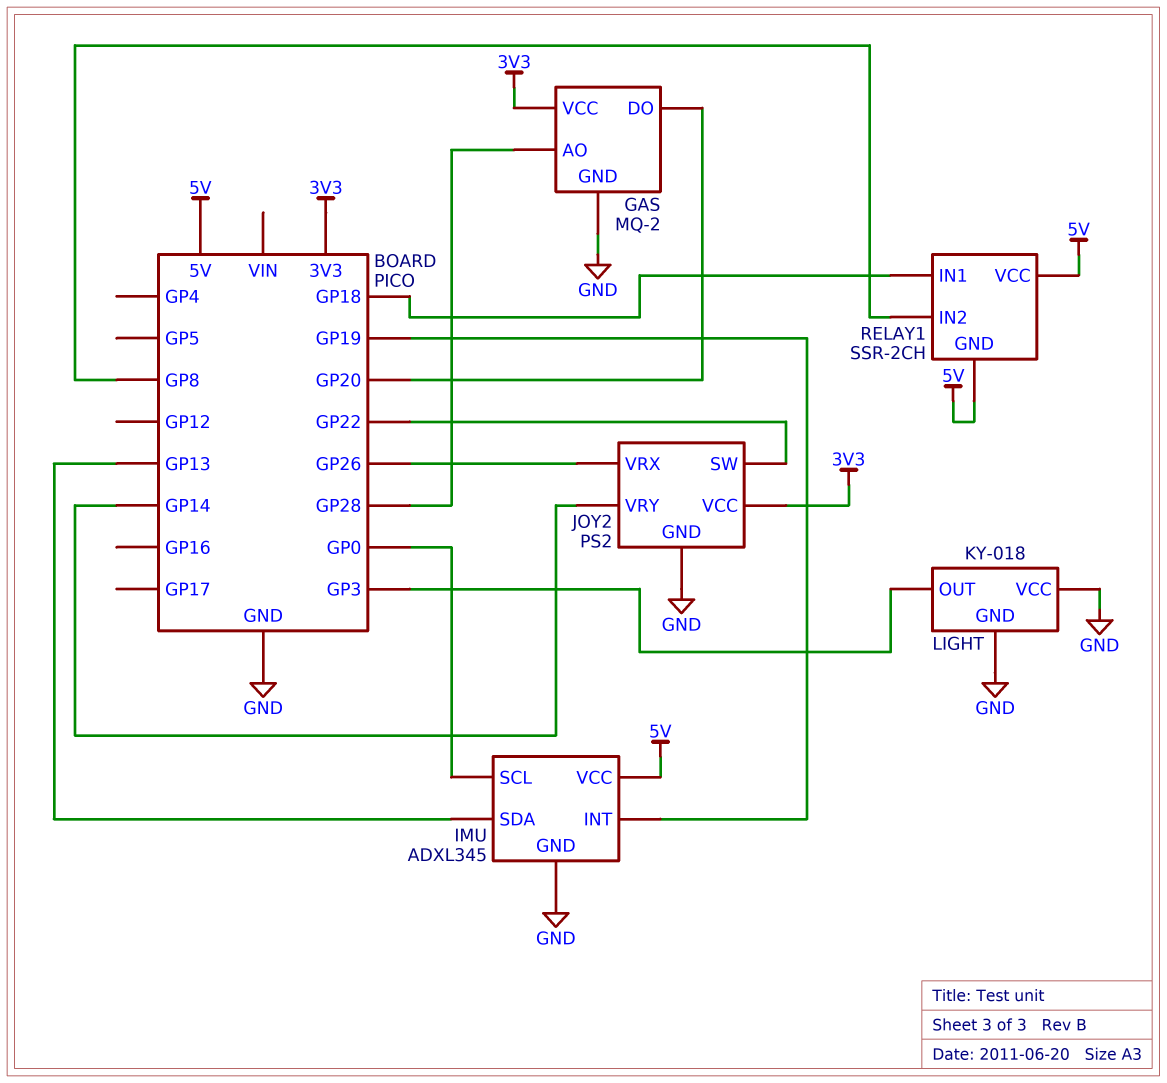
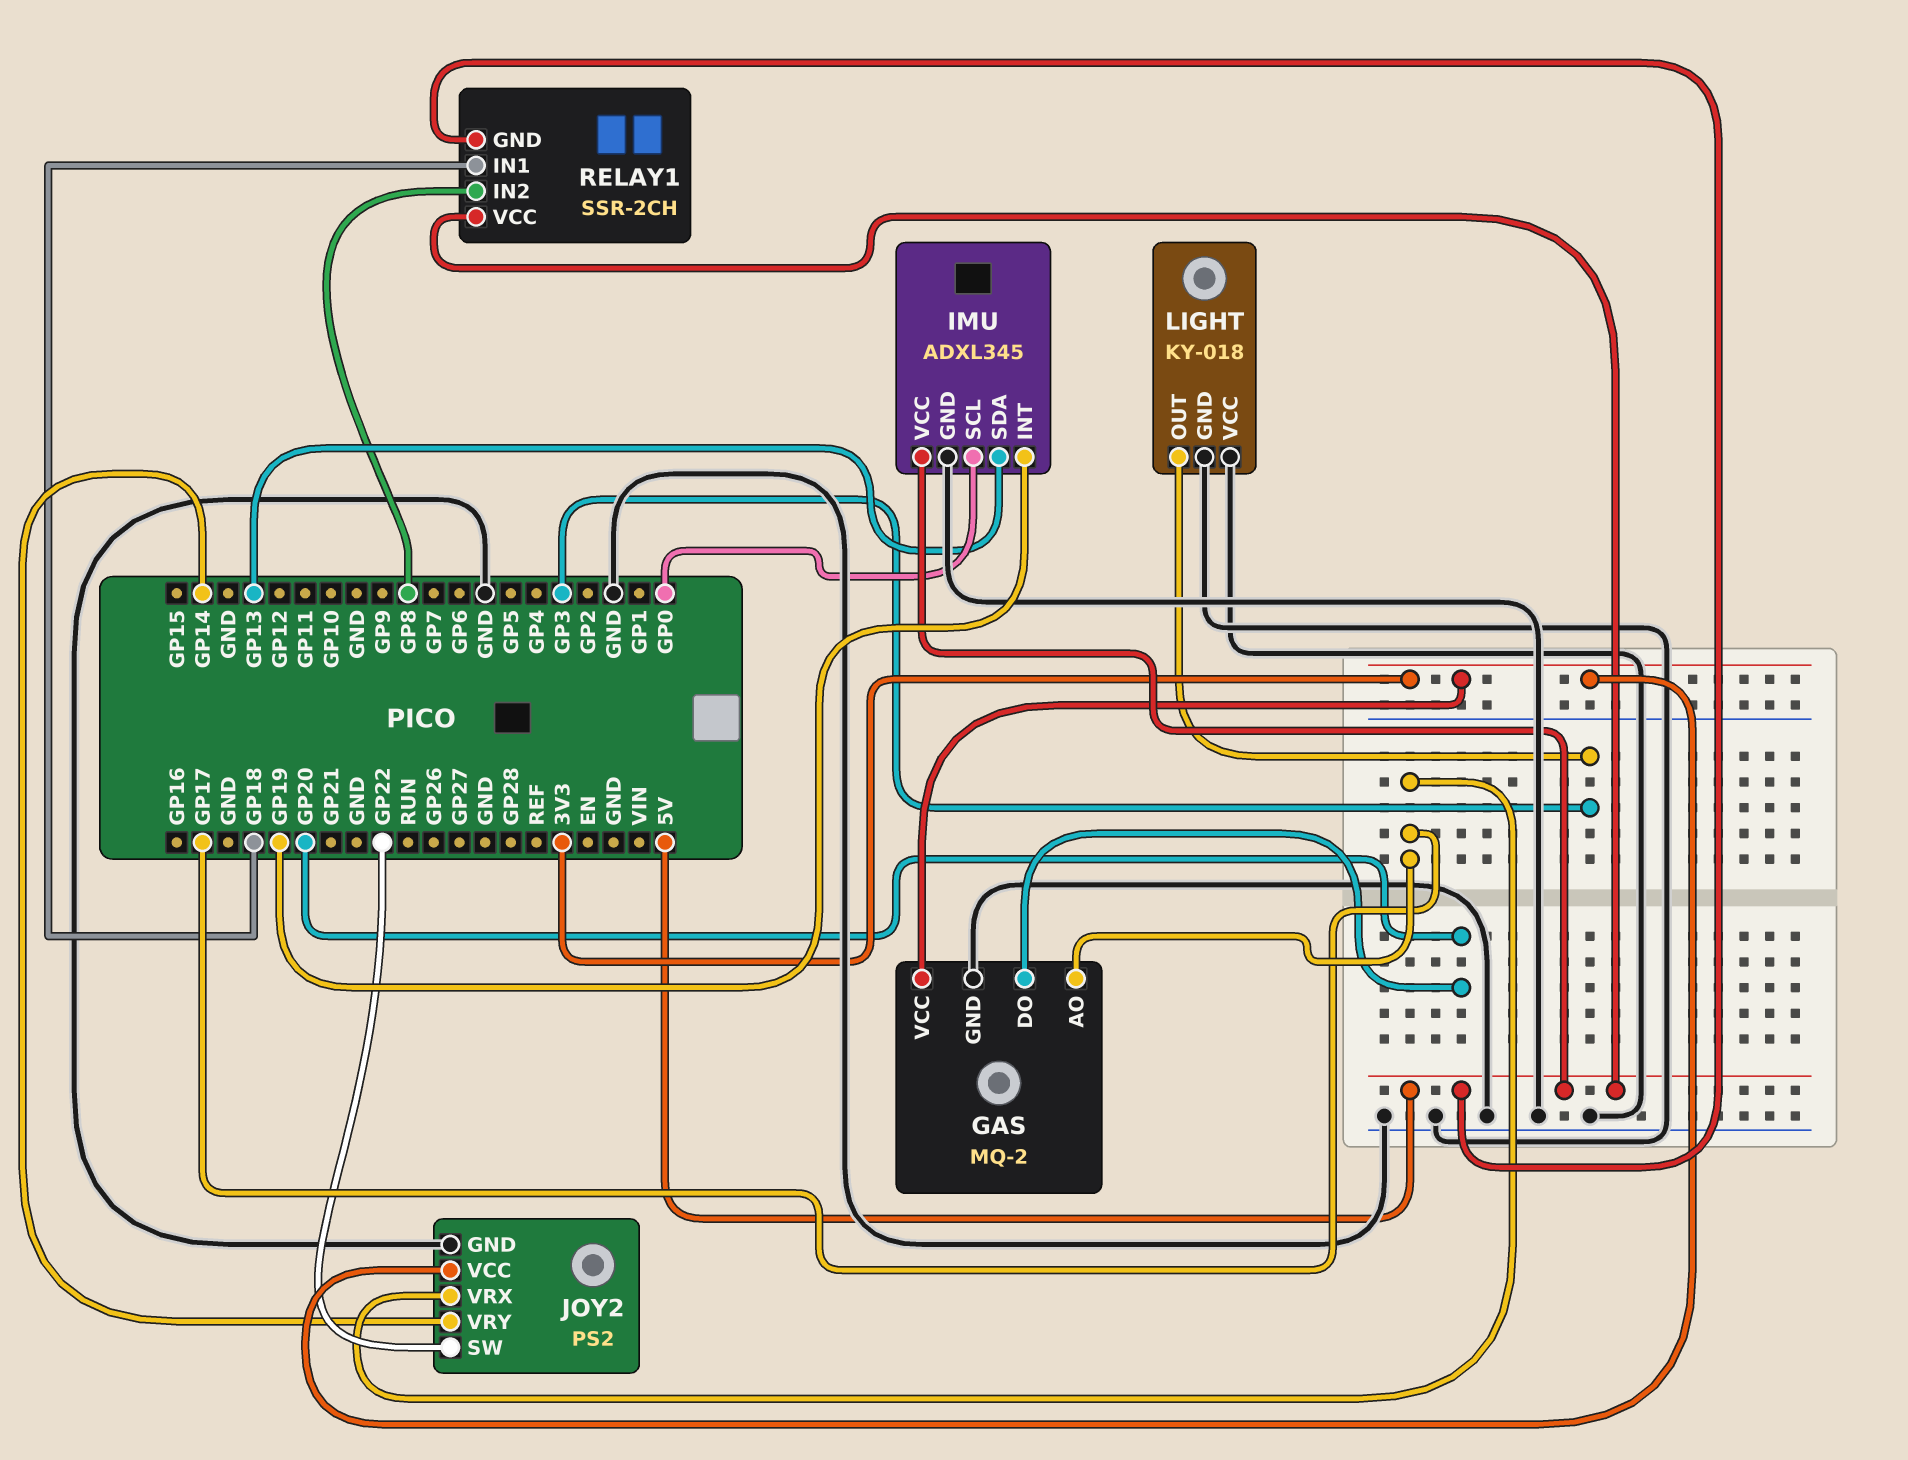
GAS pin AO: GP28 -> GP17
JOY2 pin VRX: GP26 -> GP17

